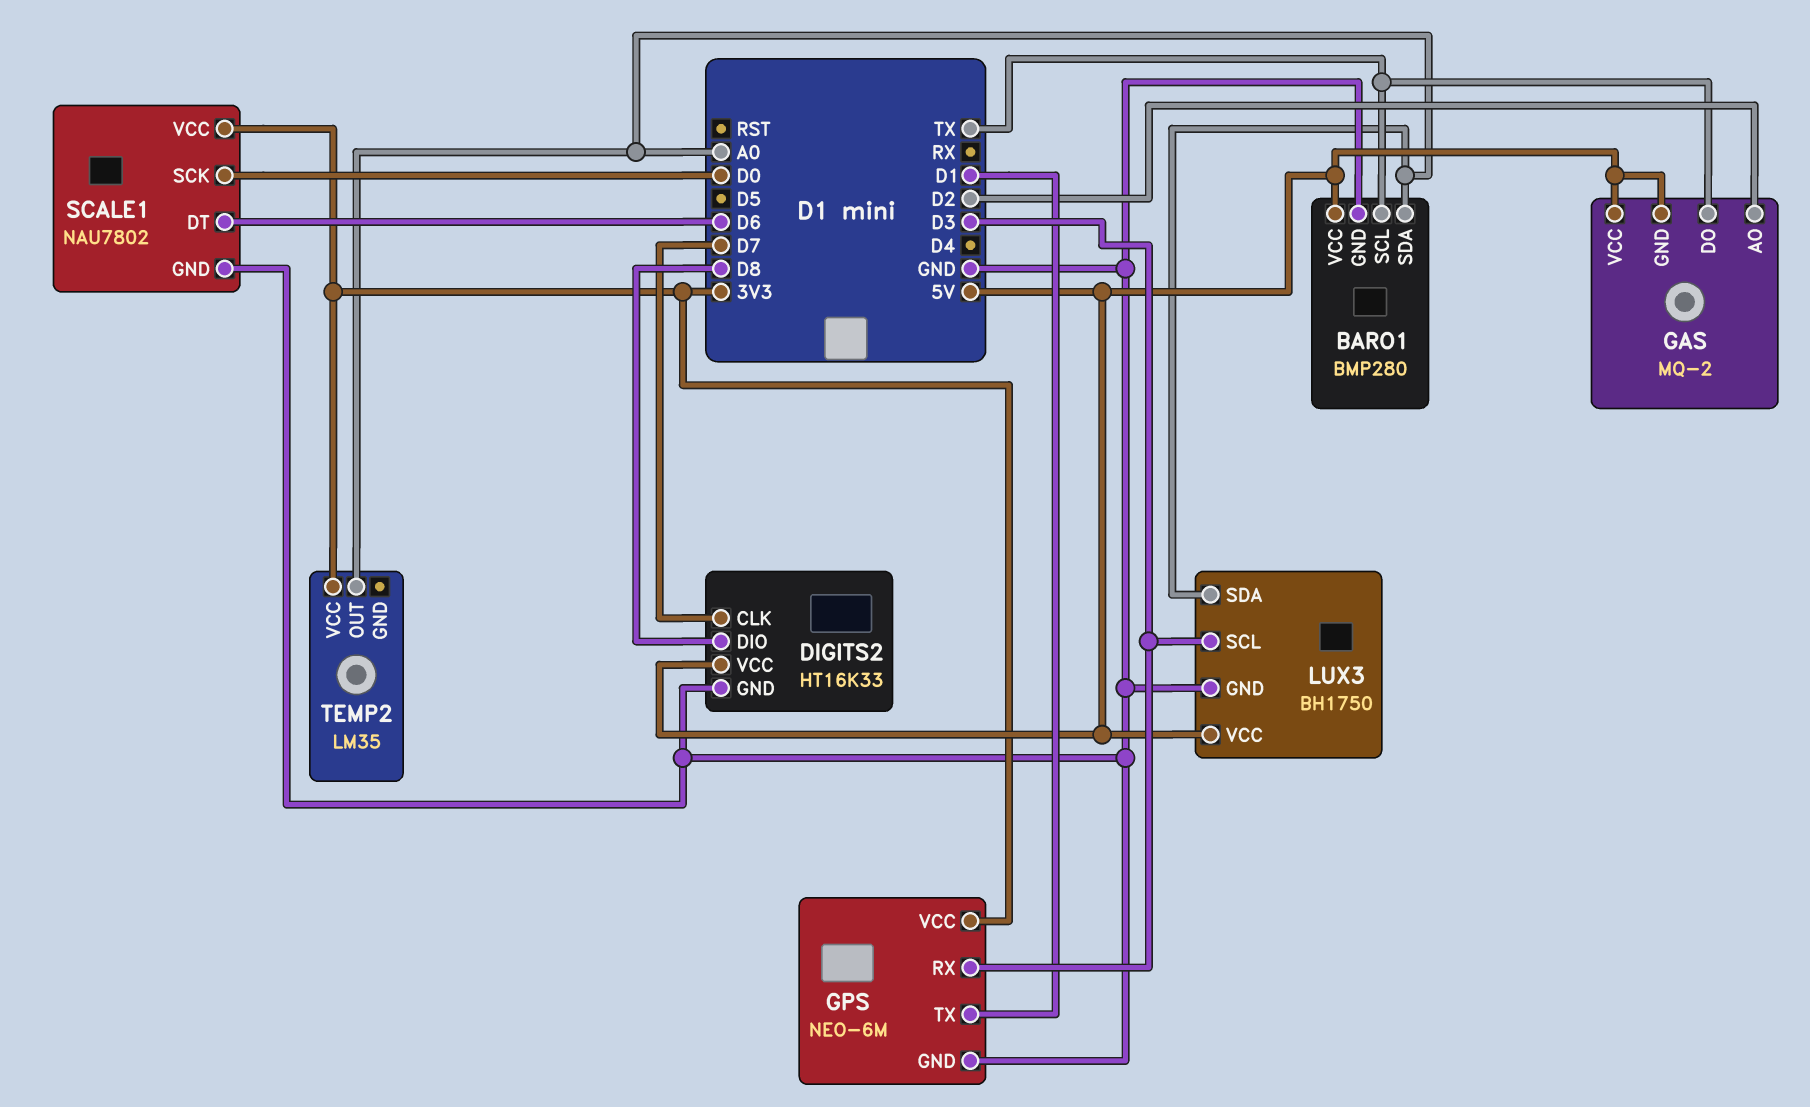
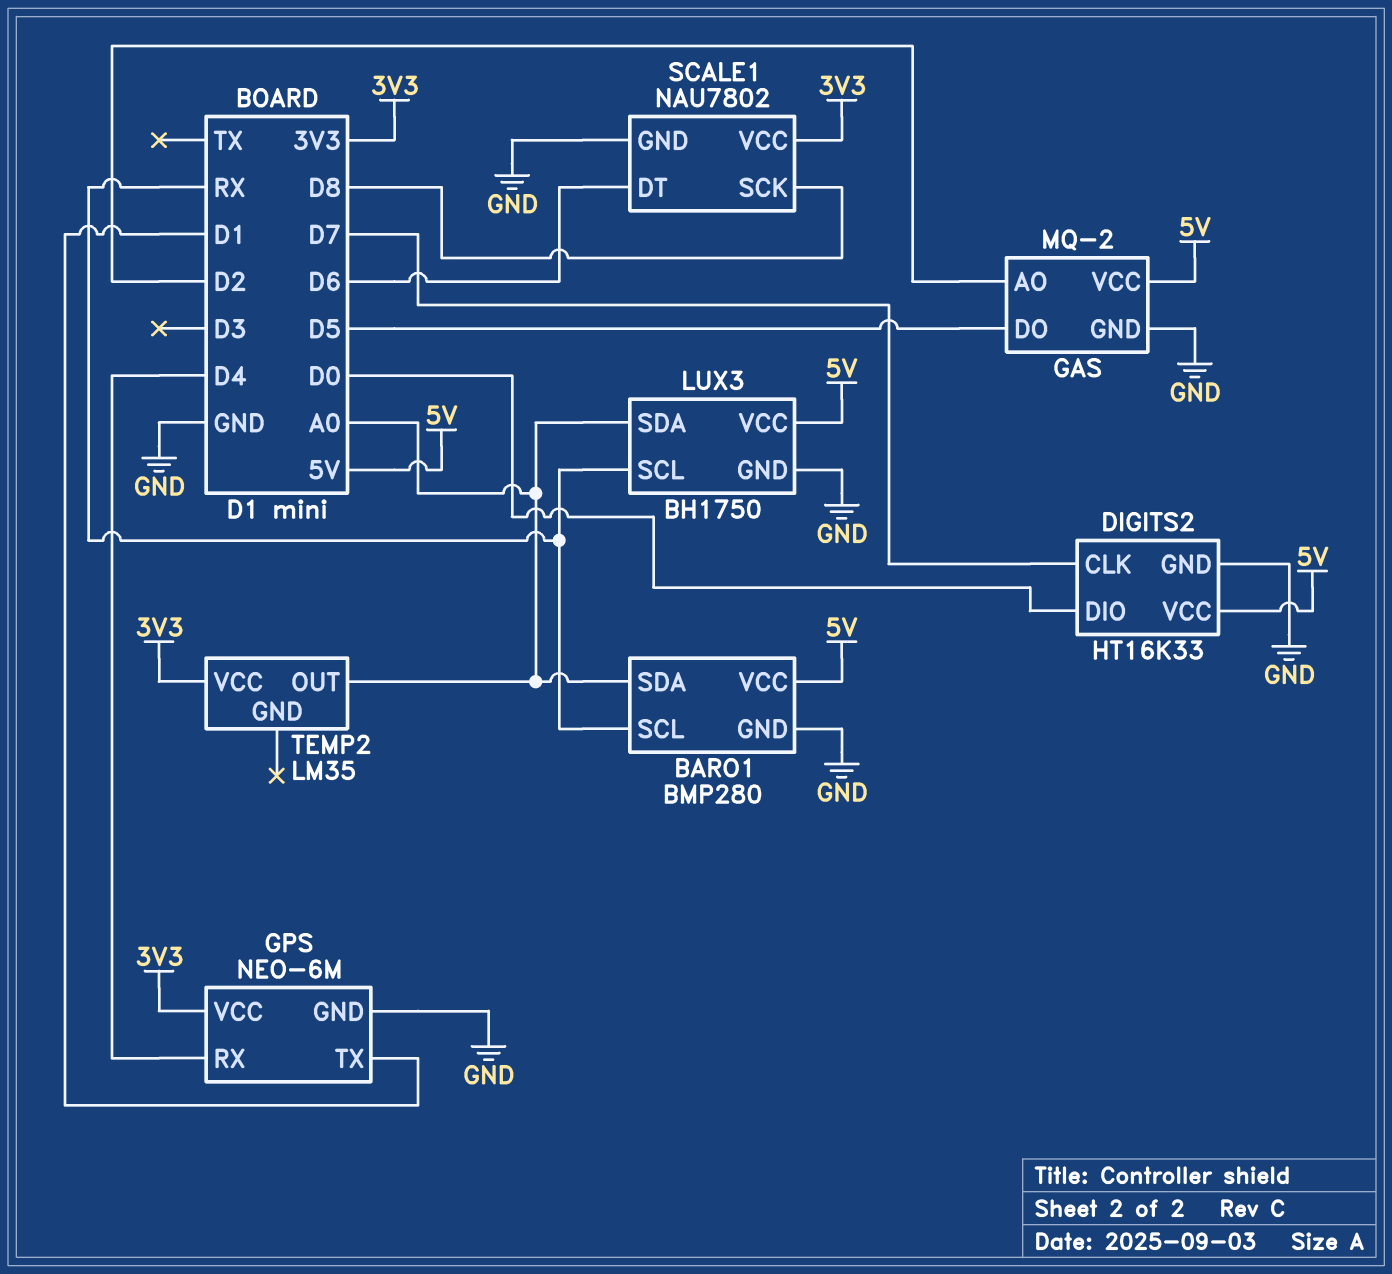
BARO1 pin SCL: TX -> RX
DIGITS2 pin DIO: D8 -> D0
GAS pin DO: TX -> D5
GAS pin GND: 5V -> GND
GPS pin RX: D3 -> D4
LUX3 pin SCL: D3 -> RX
SCALE1 pin SCK: D0 -> D8

